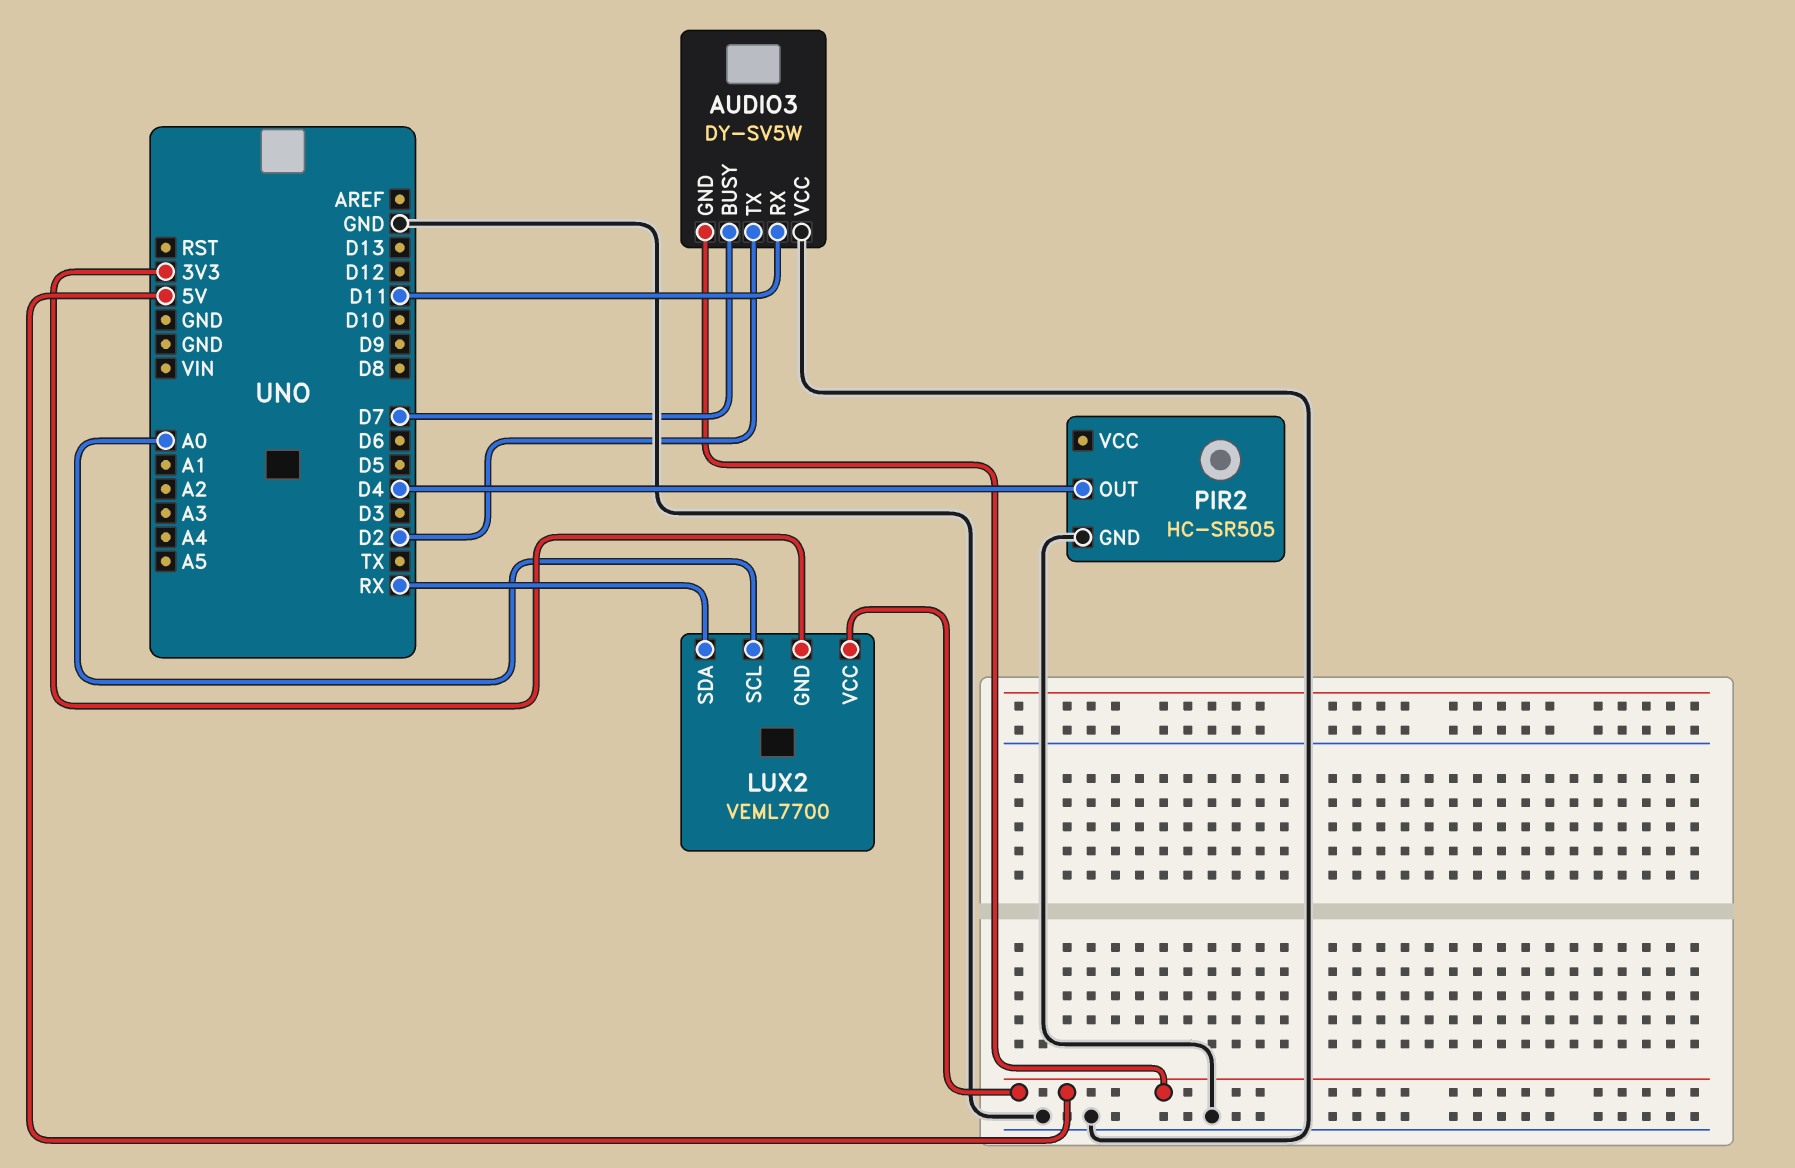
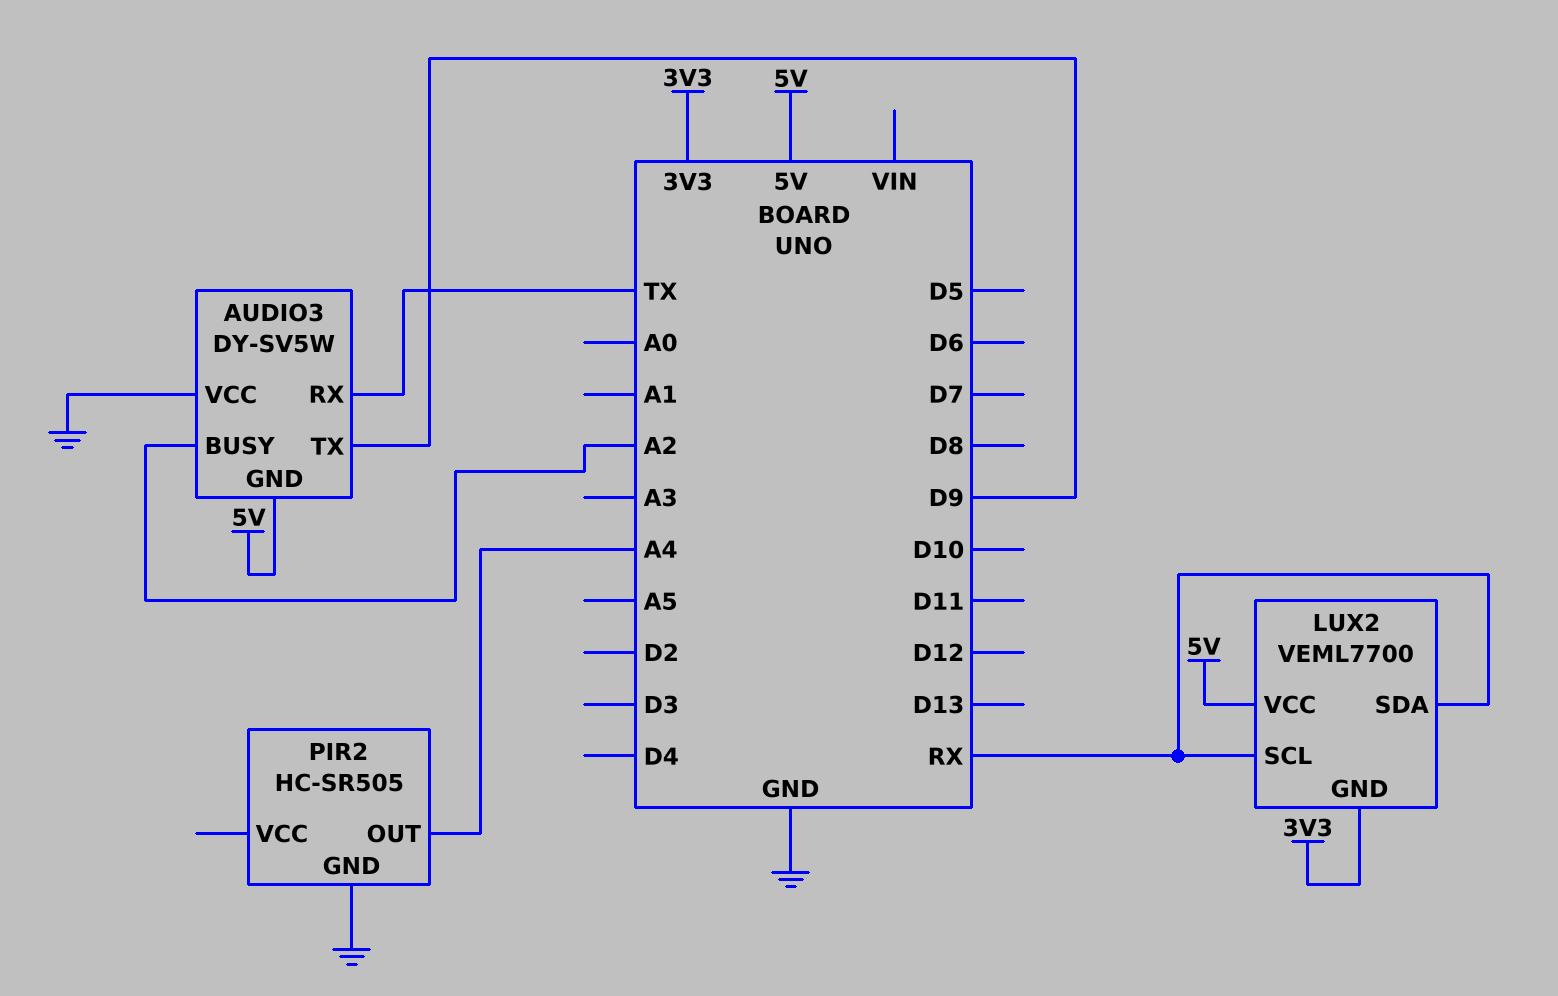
AUDIO3 pin BUSY: D7 -> A2
AUDIO3 pin RX: D11 -> TX
AUDIO3 pin TX: D2 -> D9
LUX2 pin SCL: A0 -> RX
PIR2 pin OUT: D4 -> A4

